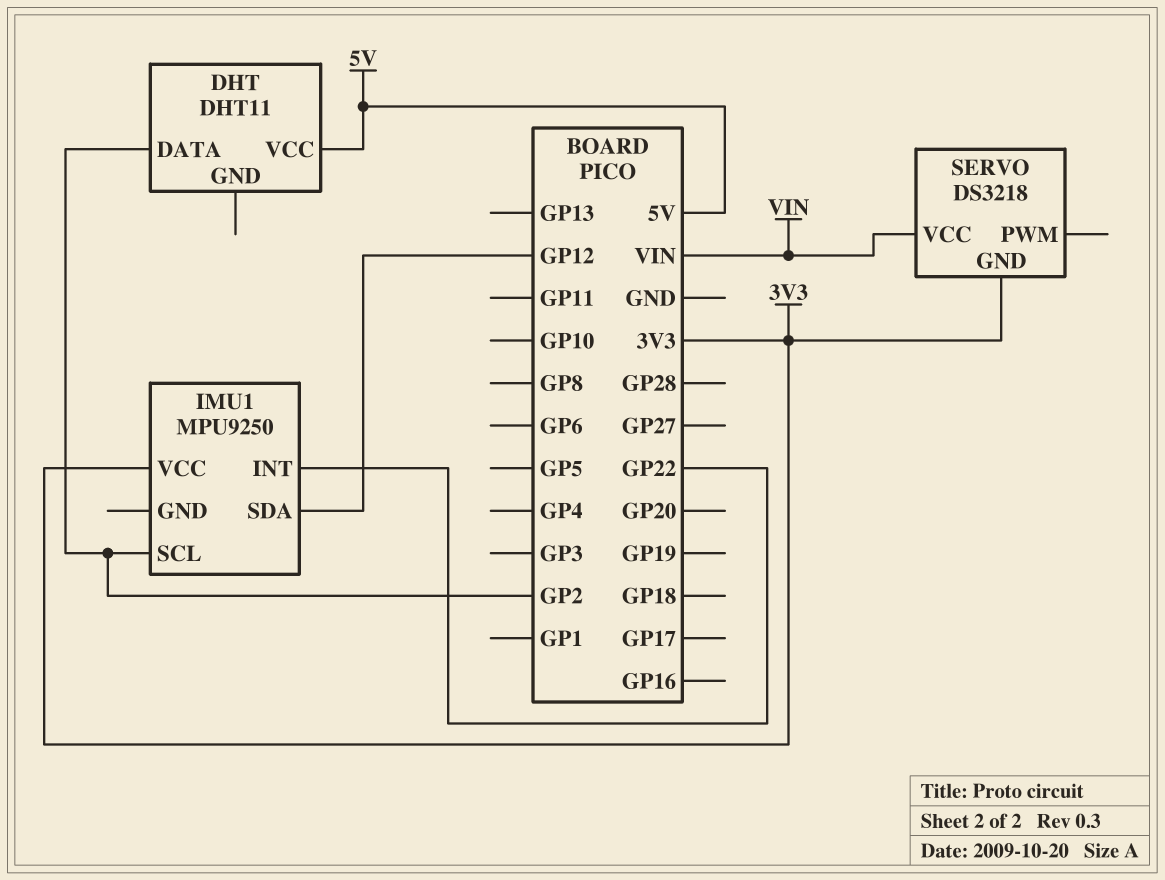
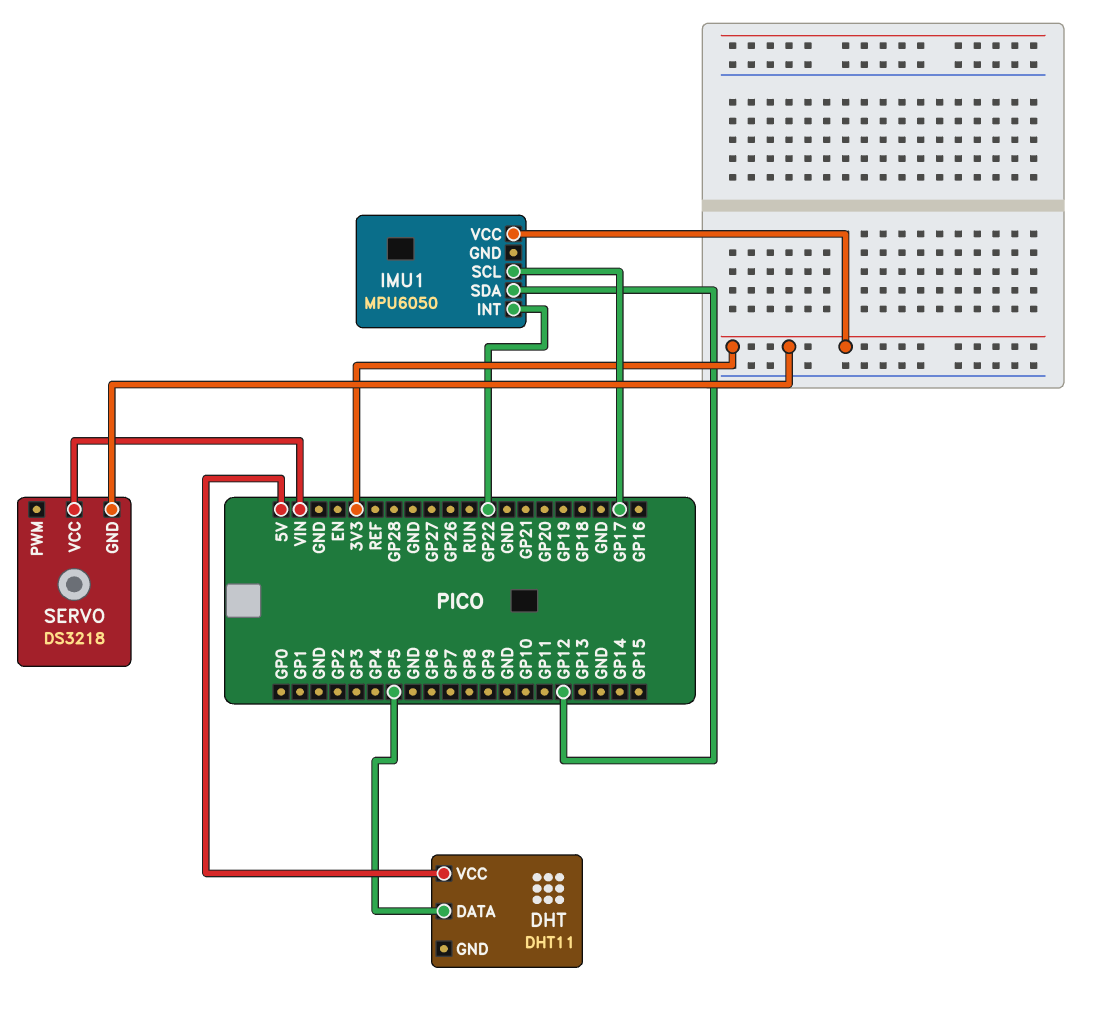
DHT pin DATA: GP2 -> GP5
IMU1: MPU9250 -> MPU6050
IMU1 pin SCL: GP2 -> GP17

